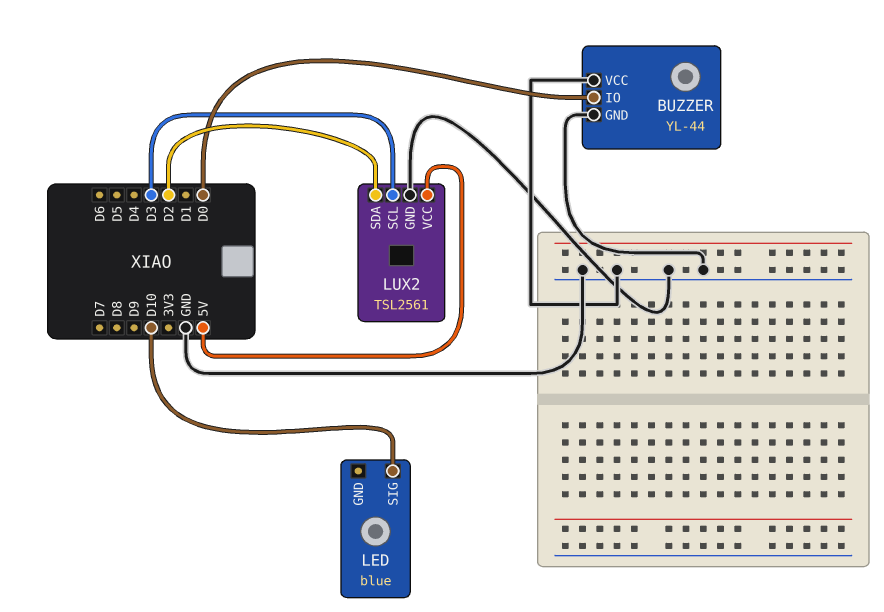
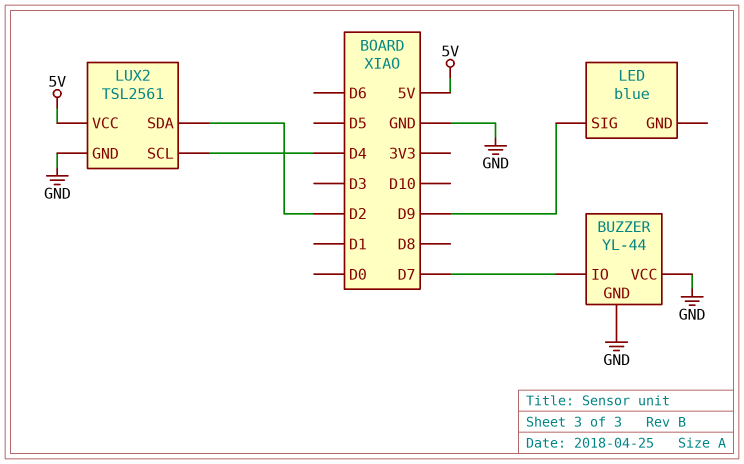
BUZZER pin IO: D0 -> D7
LED pin SIG: D10 -> D9
LUX2 pin SCL: D3 -> D4

